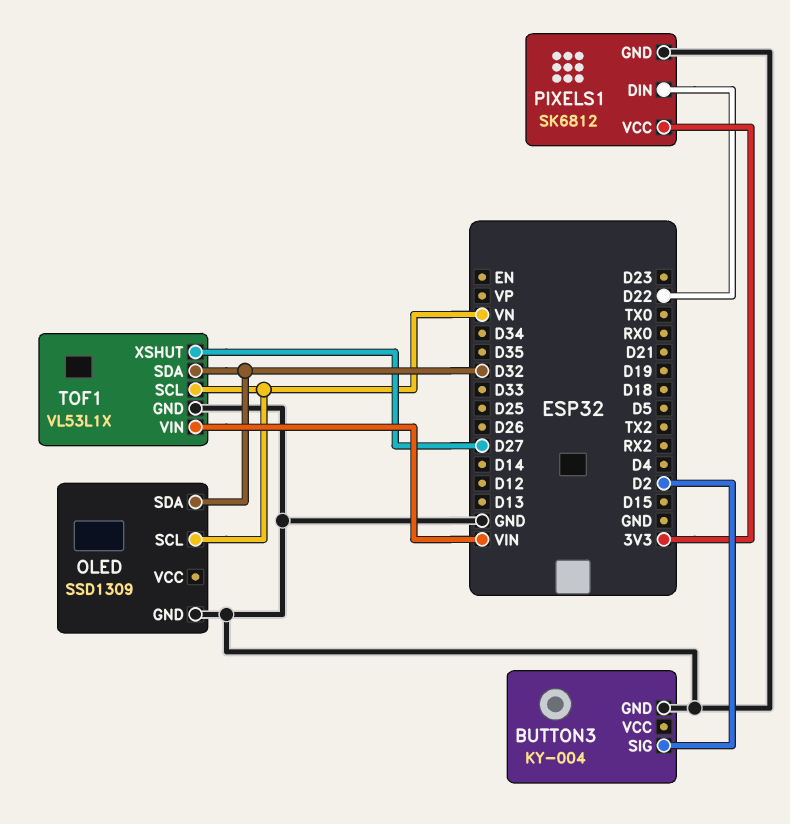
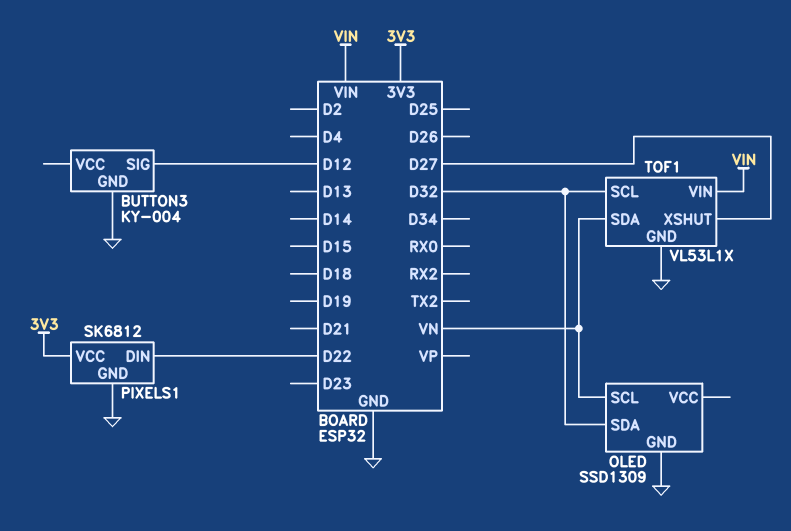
BUTTON3 pin SIG: D2 -> D12
TOF1 pin SCL: VN -> D32
TOF1 pin SDA: D32 -> VN

